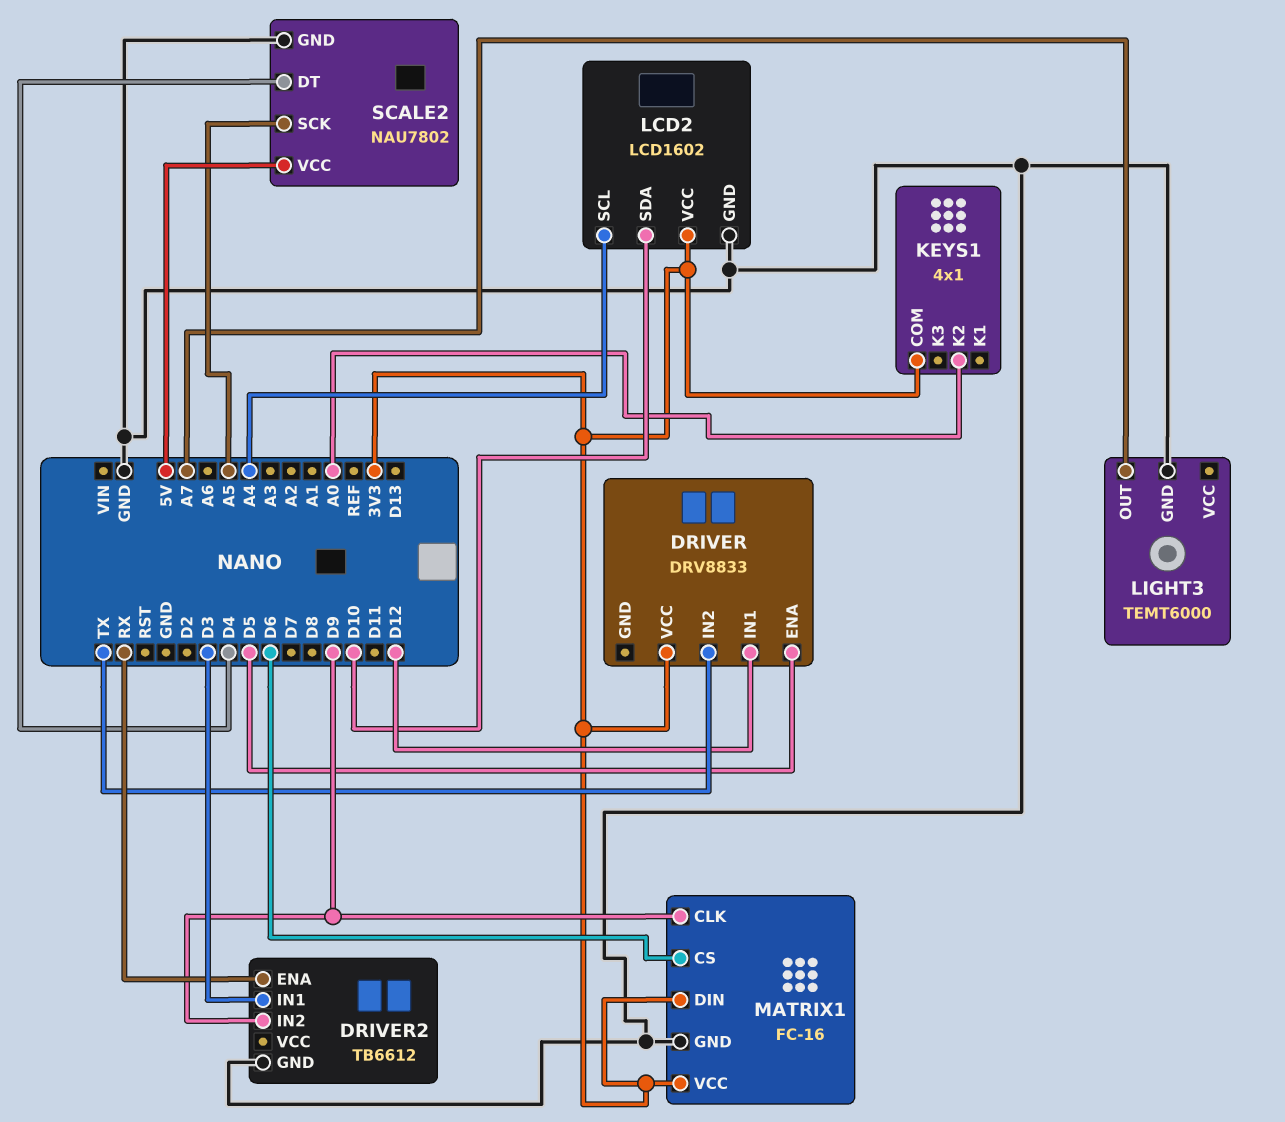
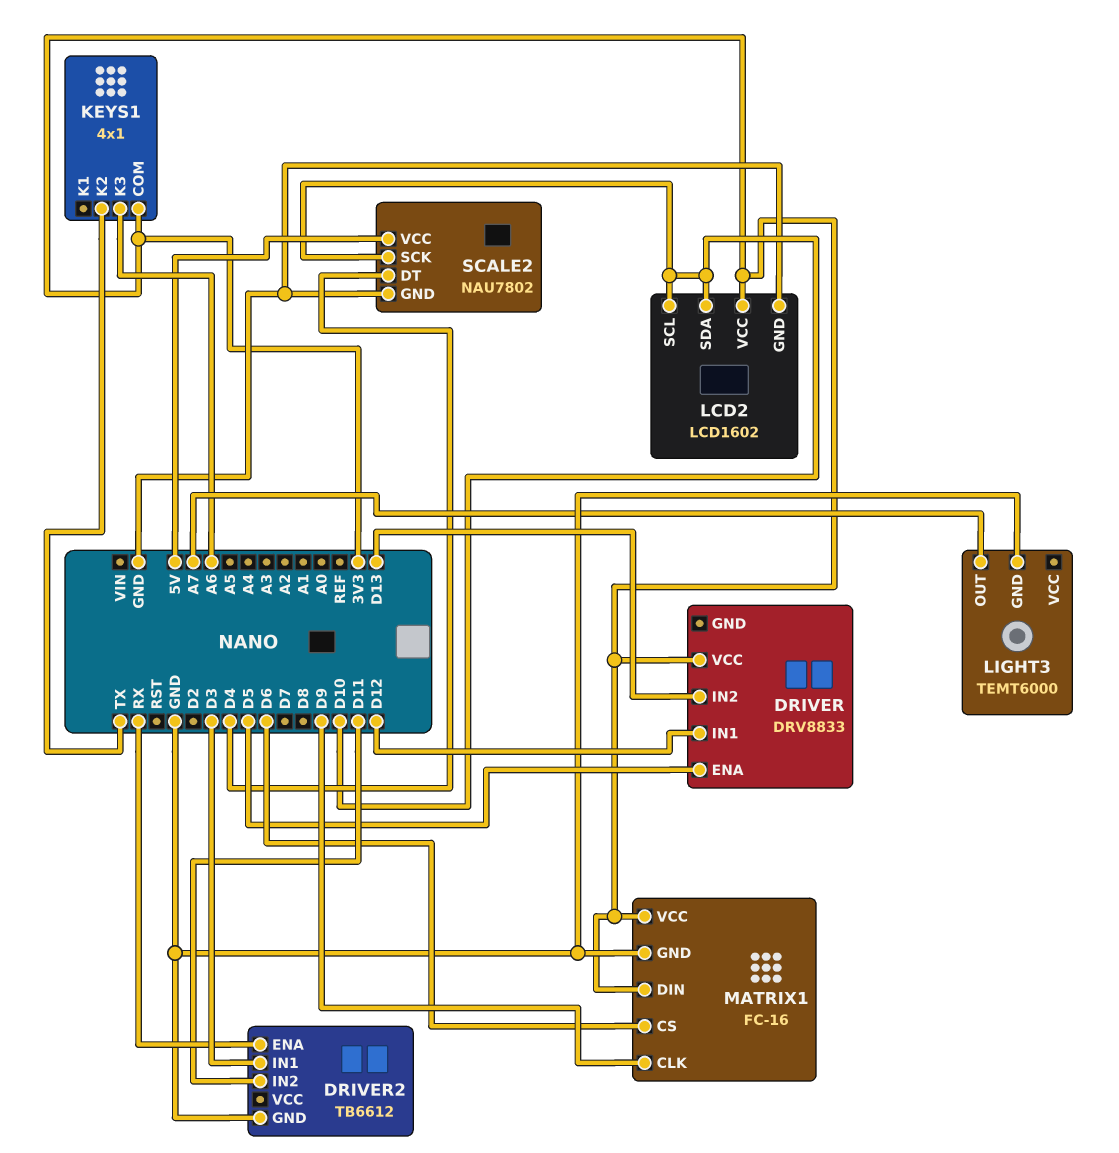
DRIVER pin IN2: TX -> D13
DRIVER2 pin IN2: D9 -> D11
KEYS1 pin K2: A0 -> TX
KEYS1 pin K3: none -> A6
LCD2 pin SCL: A4 -> D10
SCALE2 pin SCK: A5 -> D10

